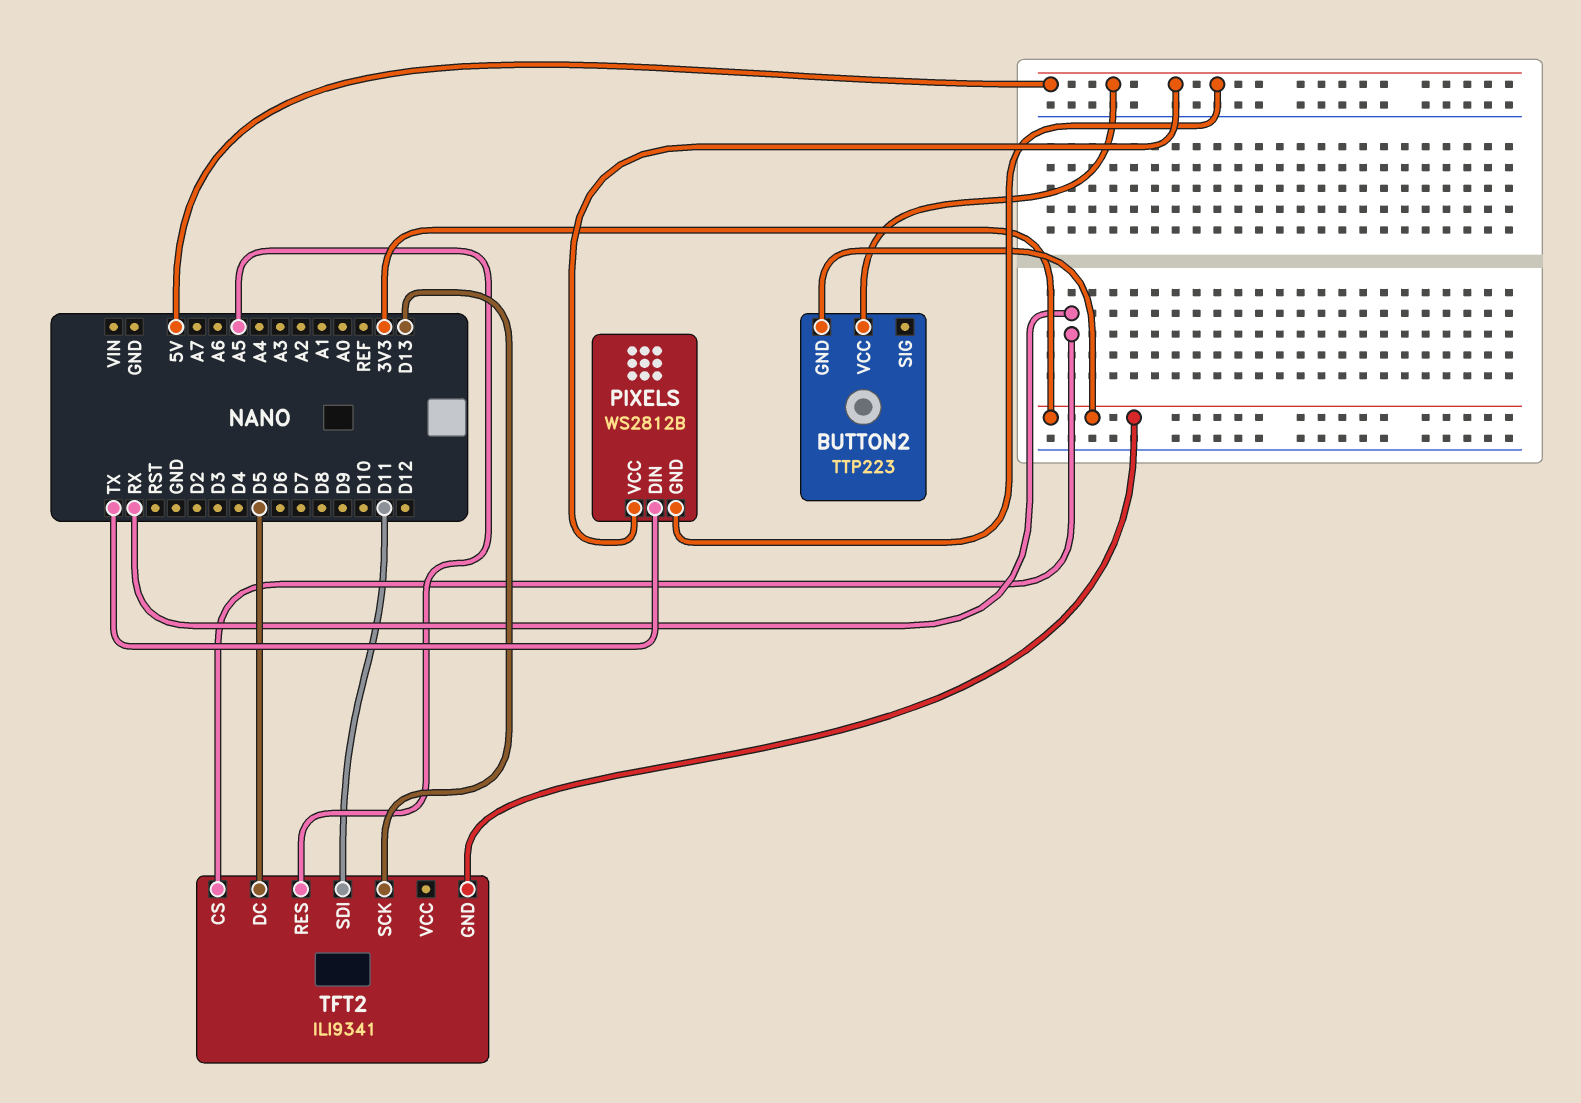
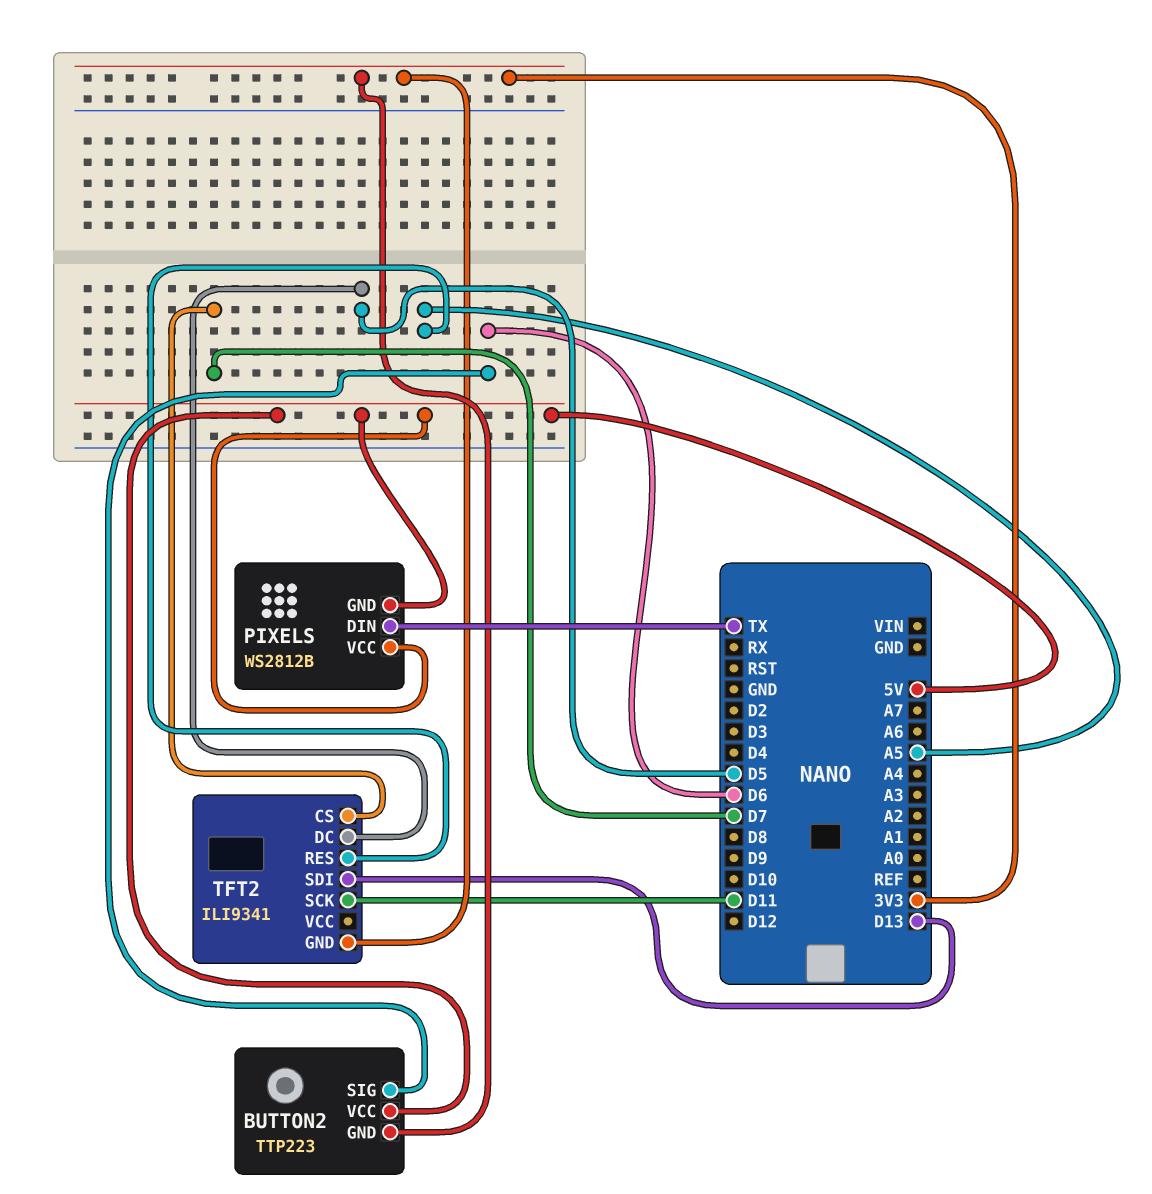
BUTTON2 pin SIG: none -> D6
TFT2 pin CS: RX -> D7
TFT2 pin SCK: D13 -> D11
TFT2 pin SDI: D11 -> D13

